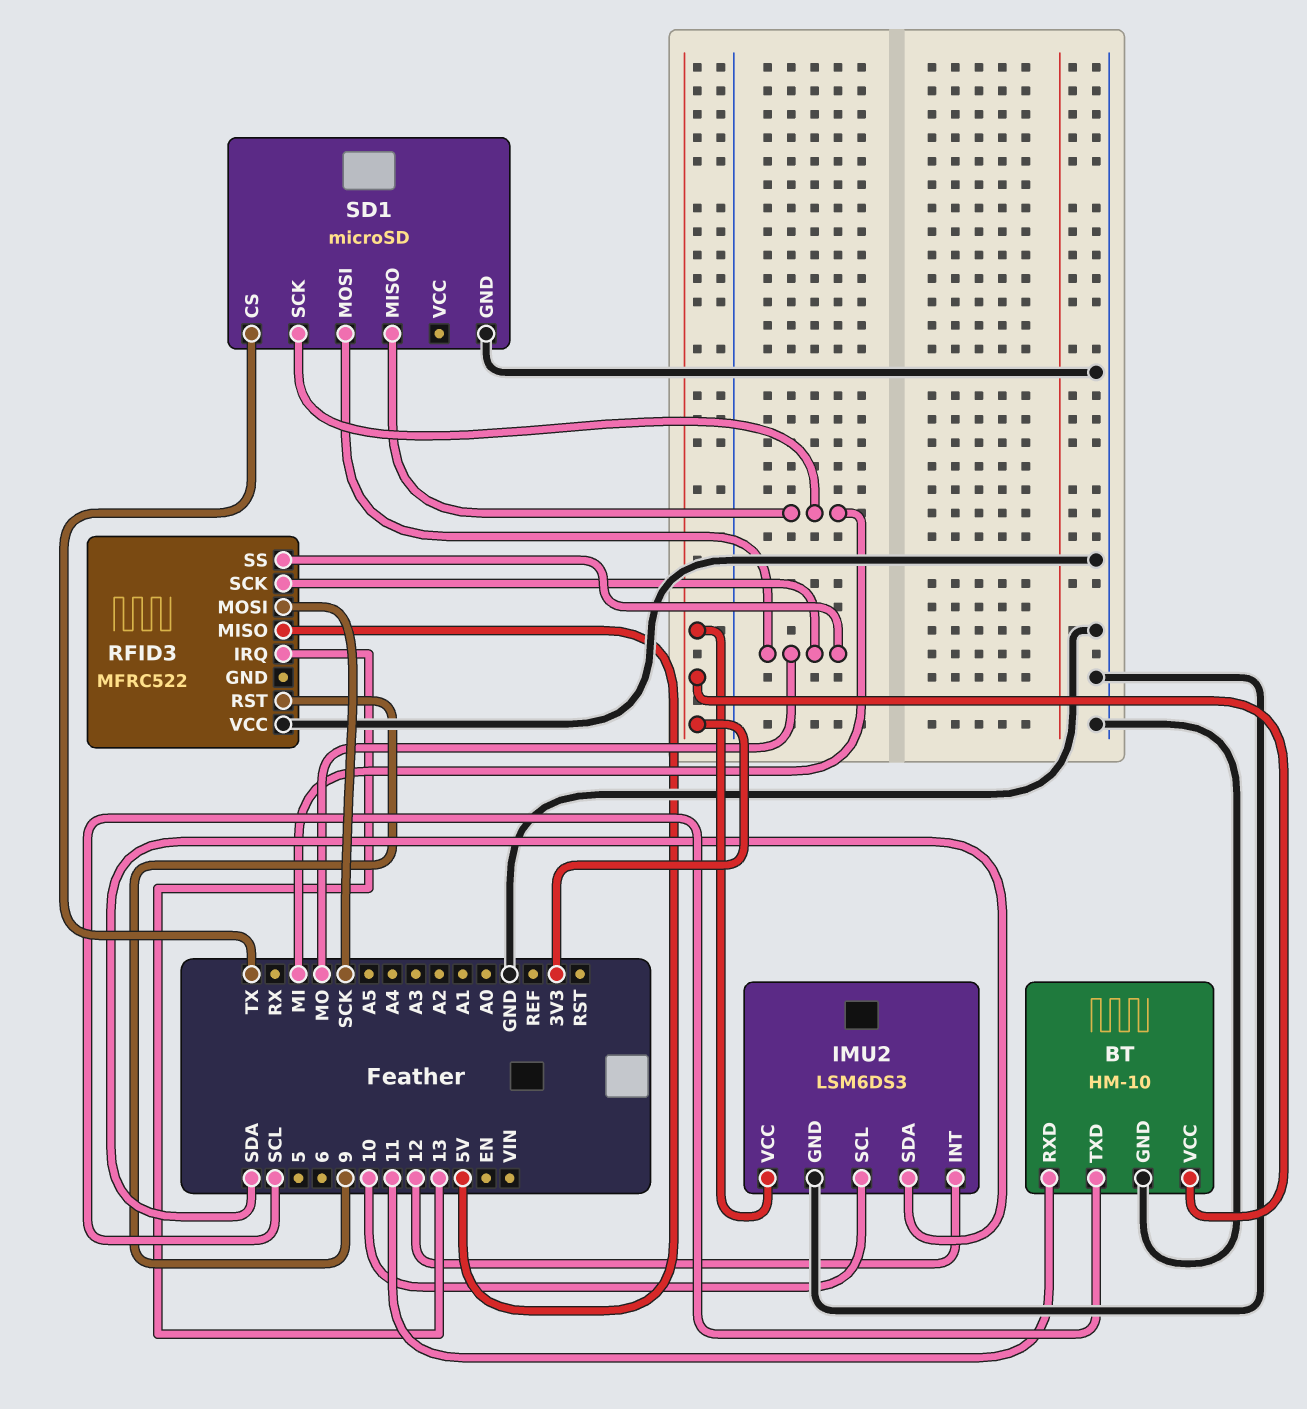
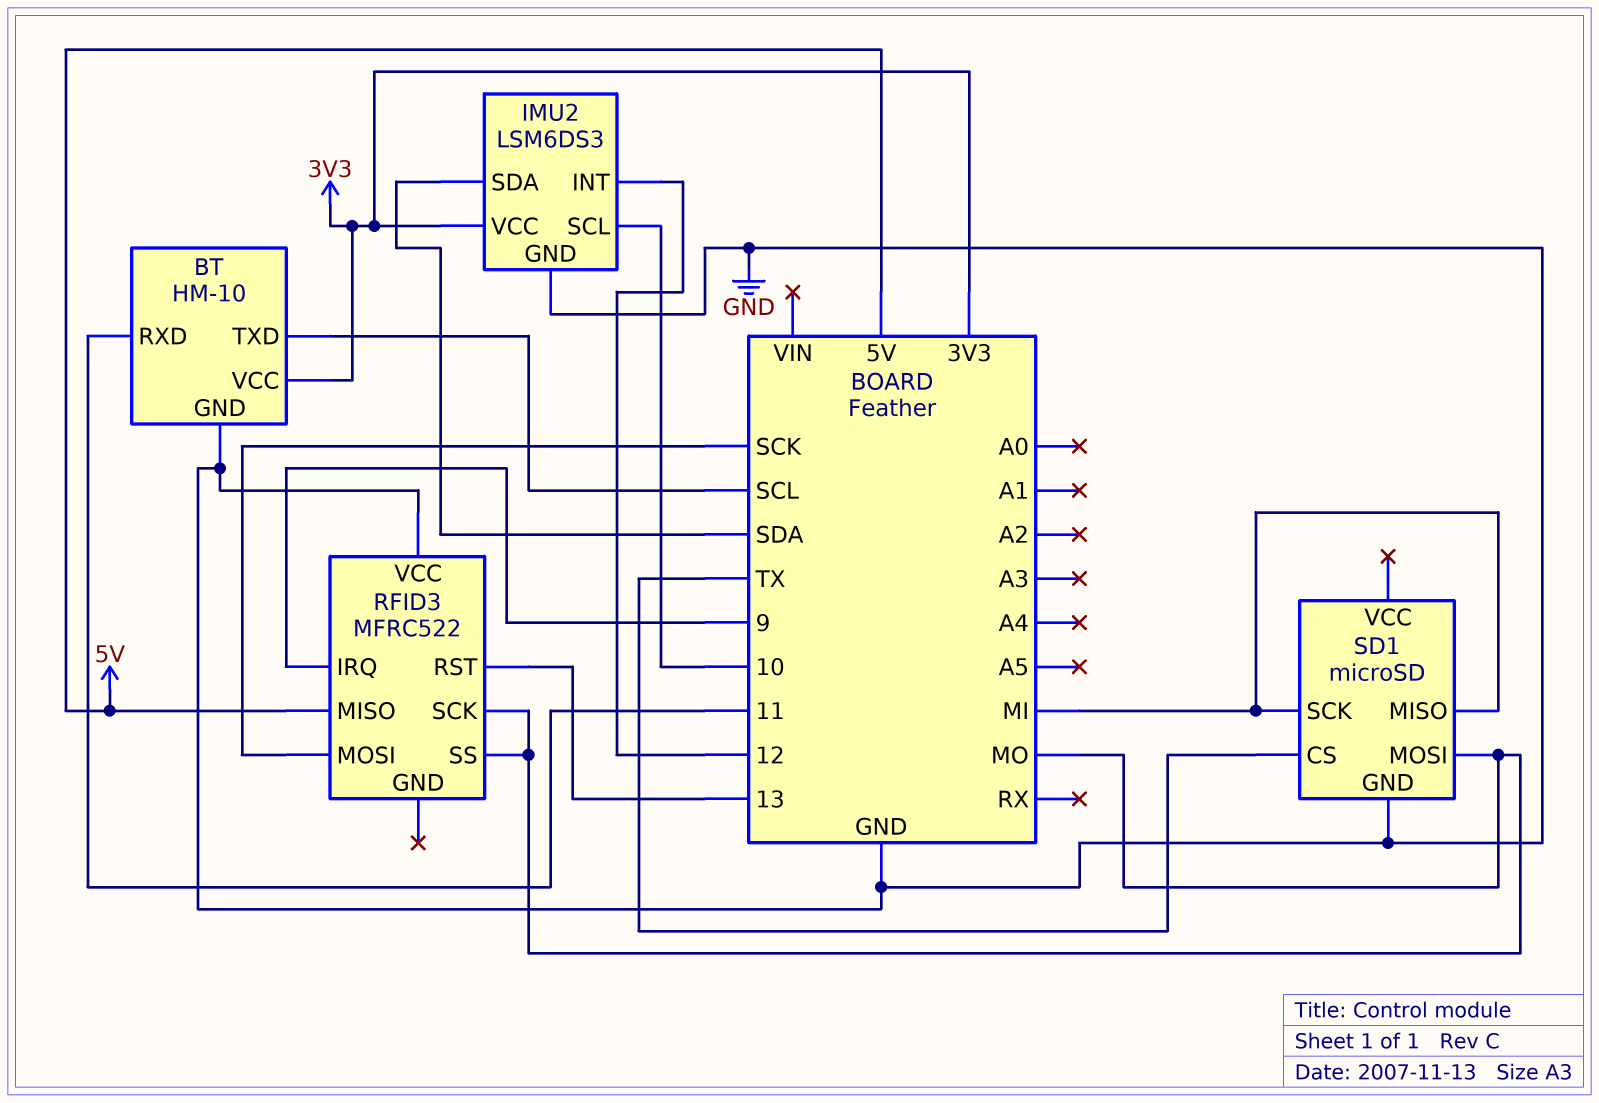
RFID3 pin IRQ: 13 -> 9
RFID3 pin RST: 9 -> 13

